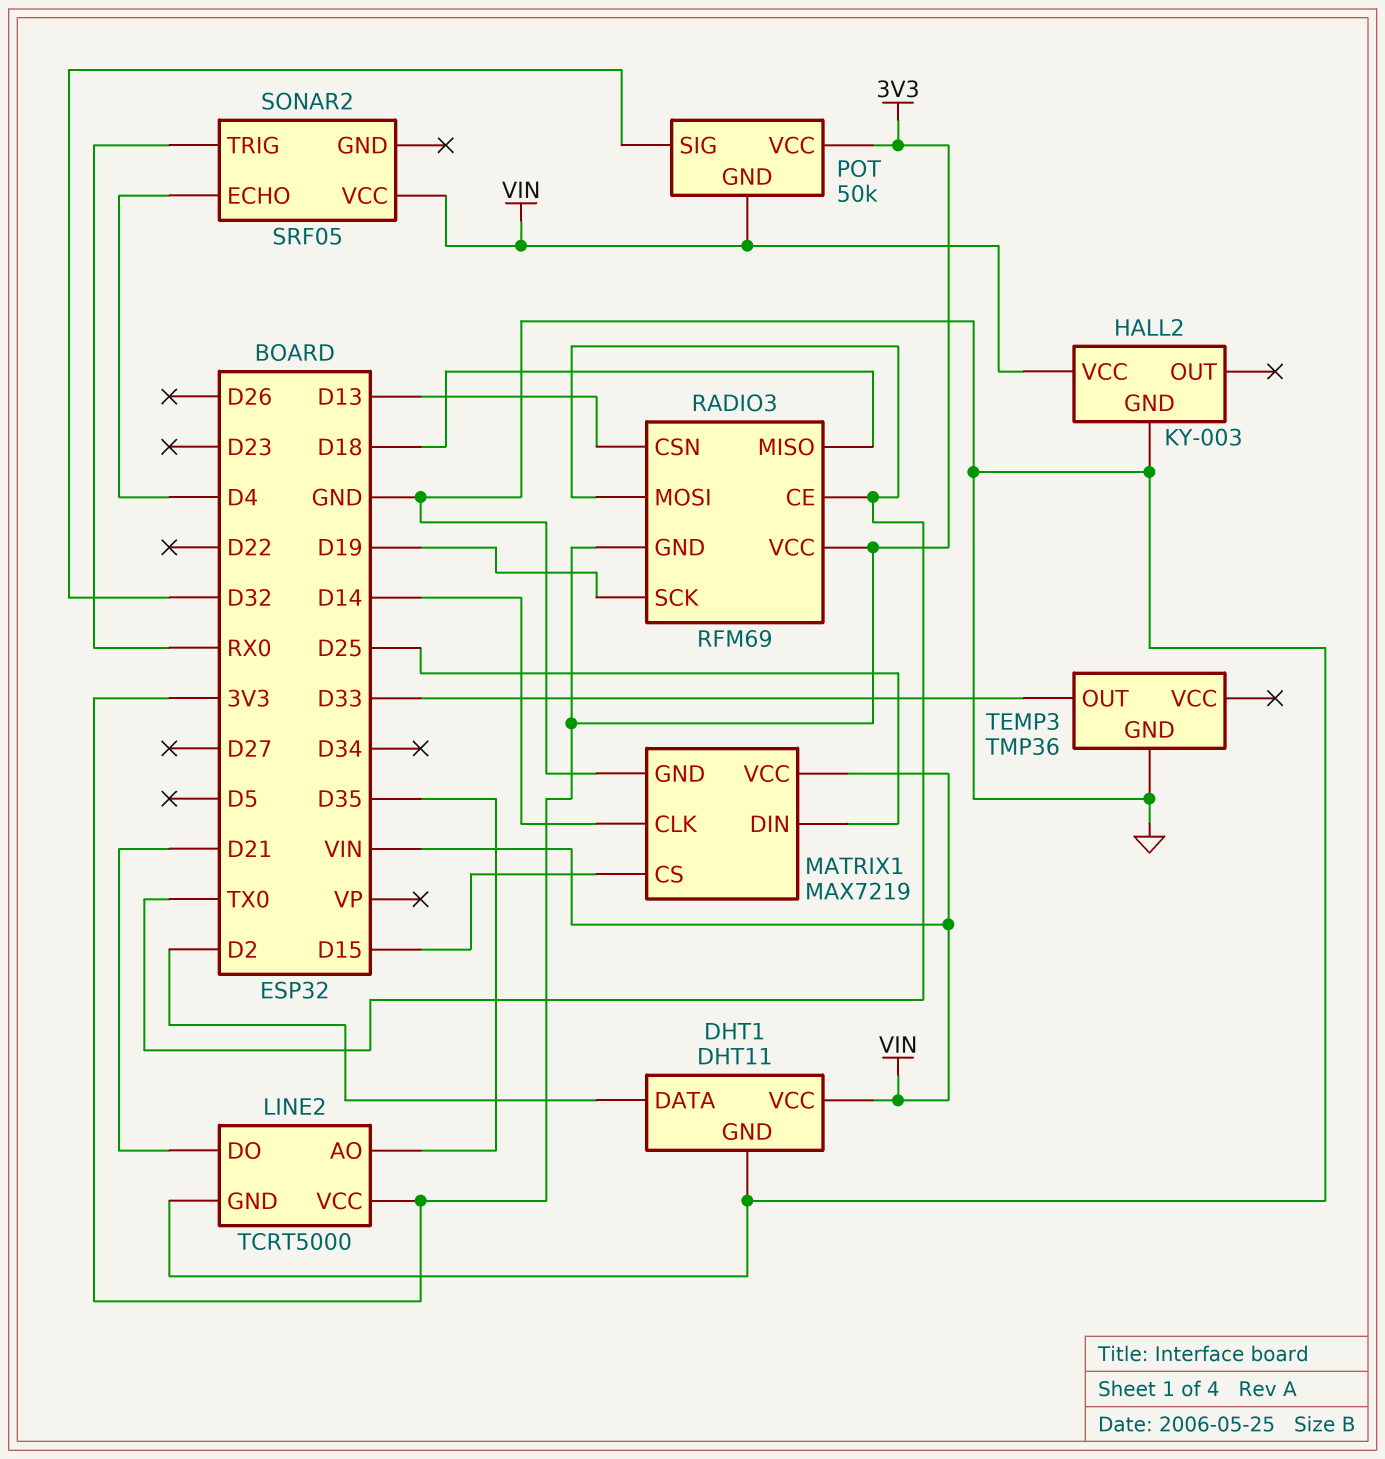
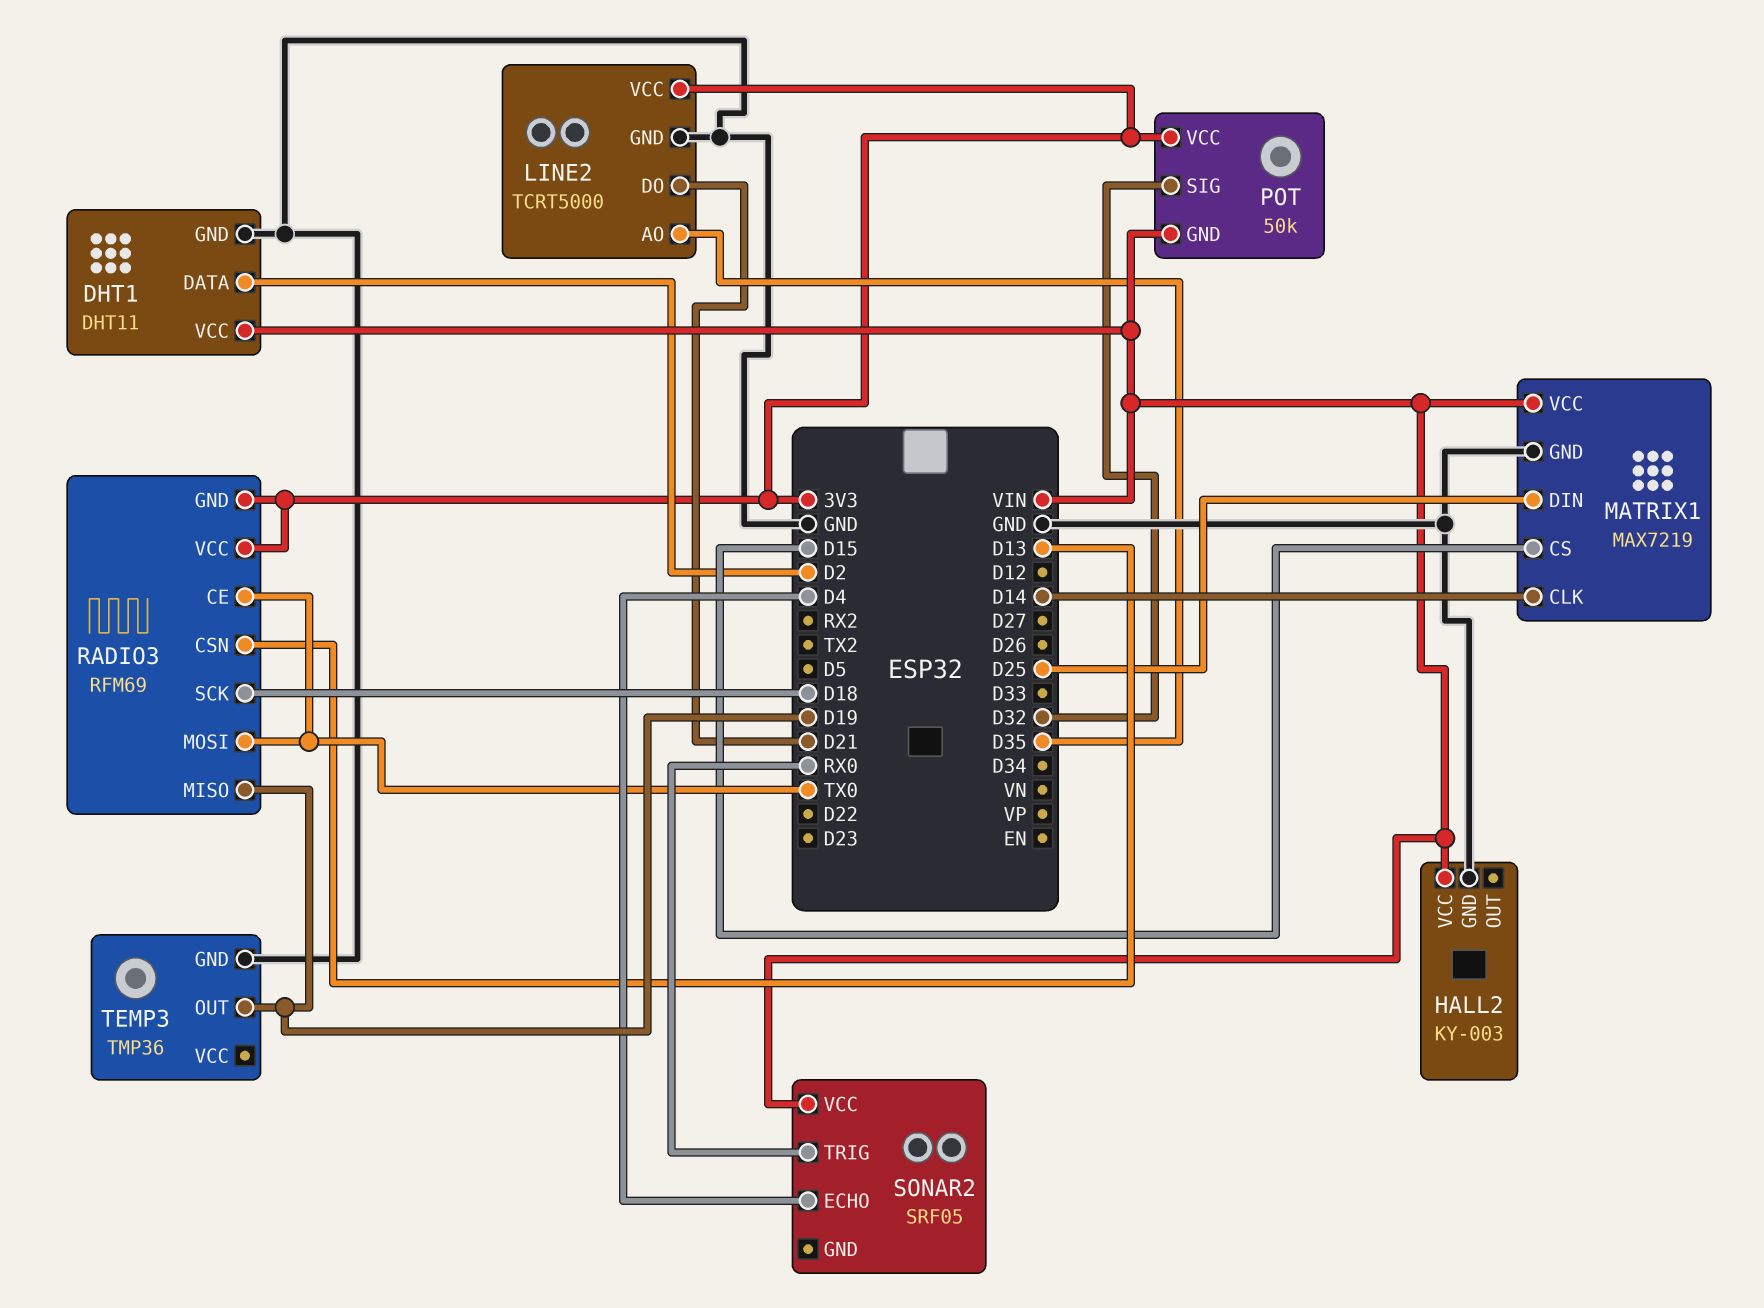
RADIO3 pin MISO: D18 -> D19
RADIO3 pin SCK: D19 -> D18
TEMP3 pin OUT: D33 -> D19

